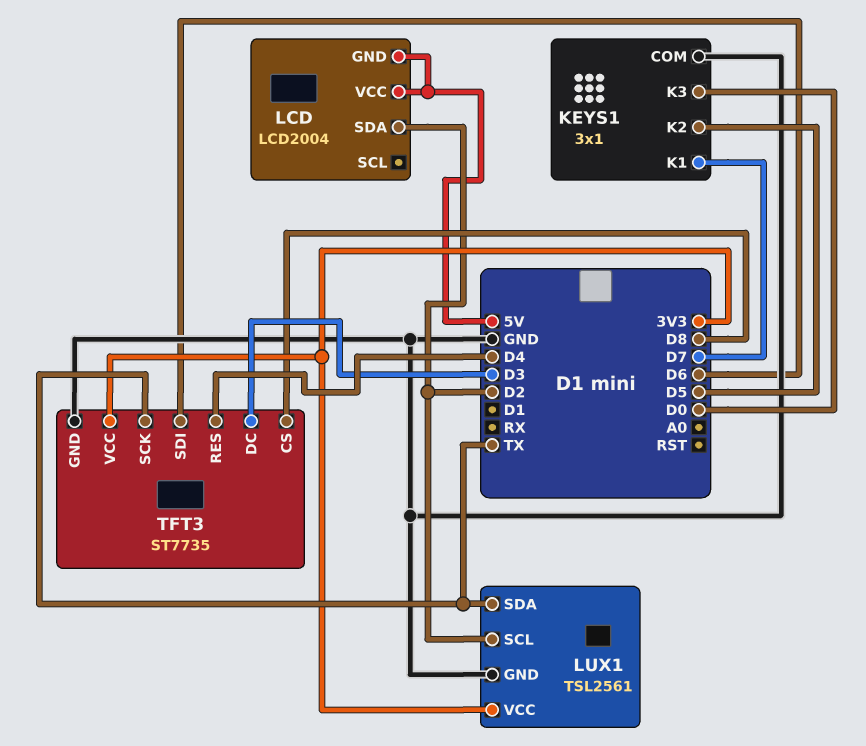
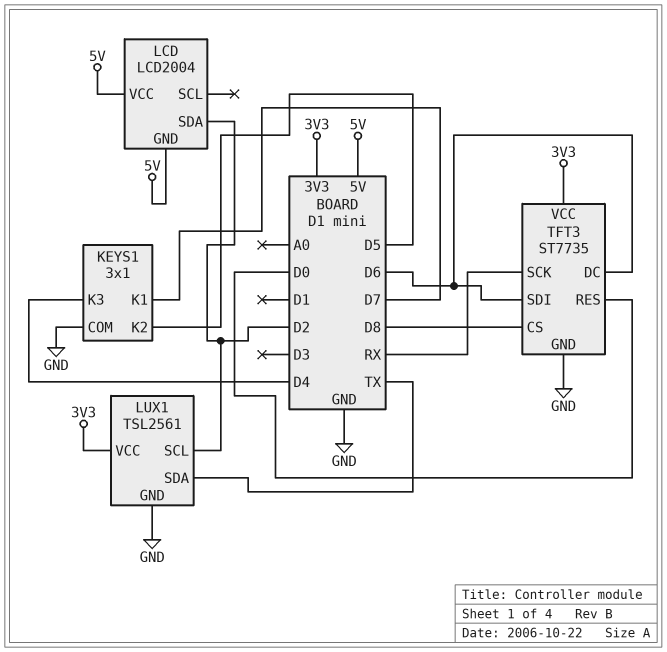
KEYS1 pin K3: D0 -> D4
TFT3 pin DC: D3 -> D6
TFT3 pin RES: D4 -> D0
TFT3 pin SCK: TX -> RX

